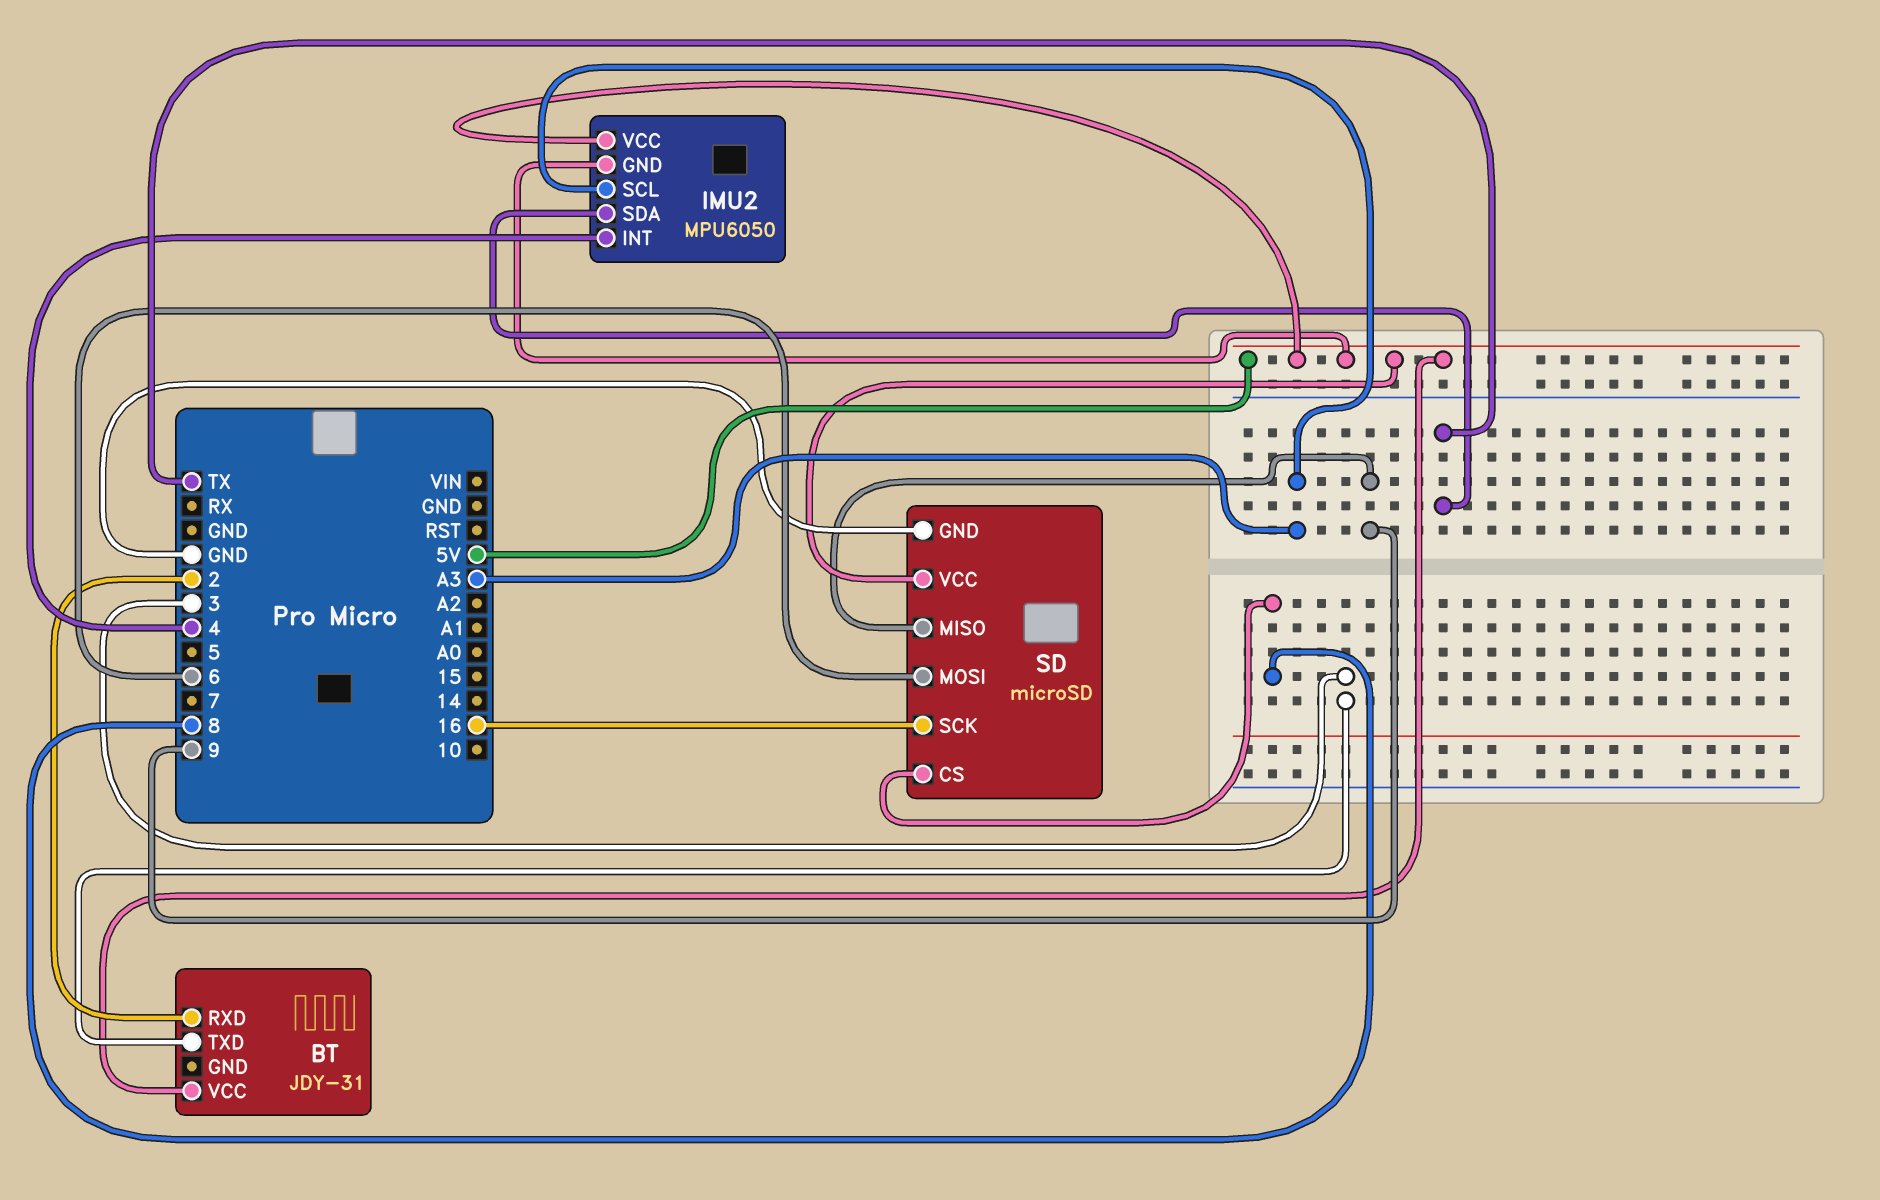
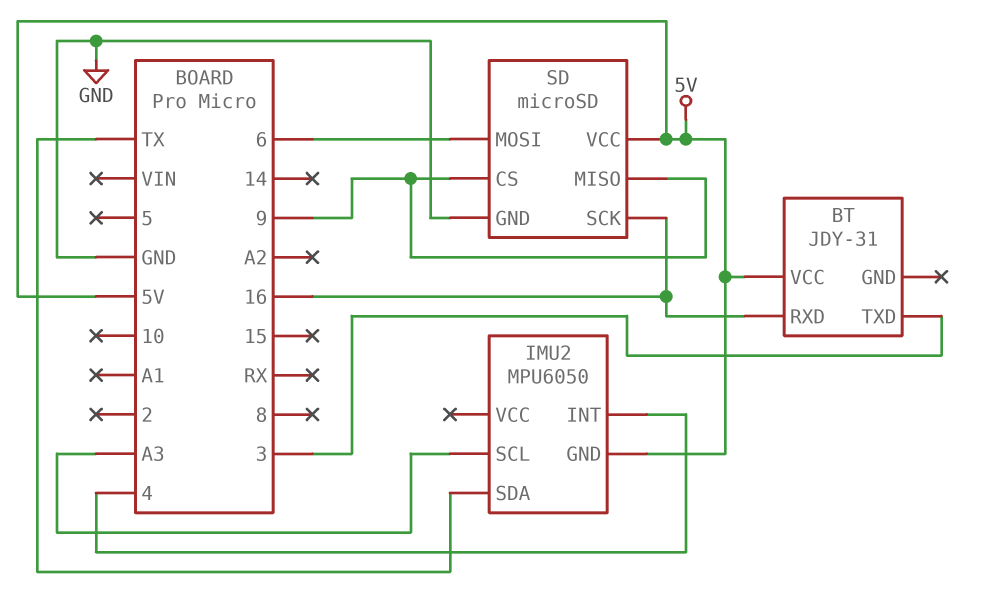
BT pin RXD: 2 -> 16
IMU2 pin VCC: 5V -> none
SD pin CS: 8 -> 9

